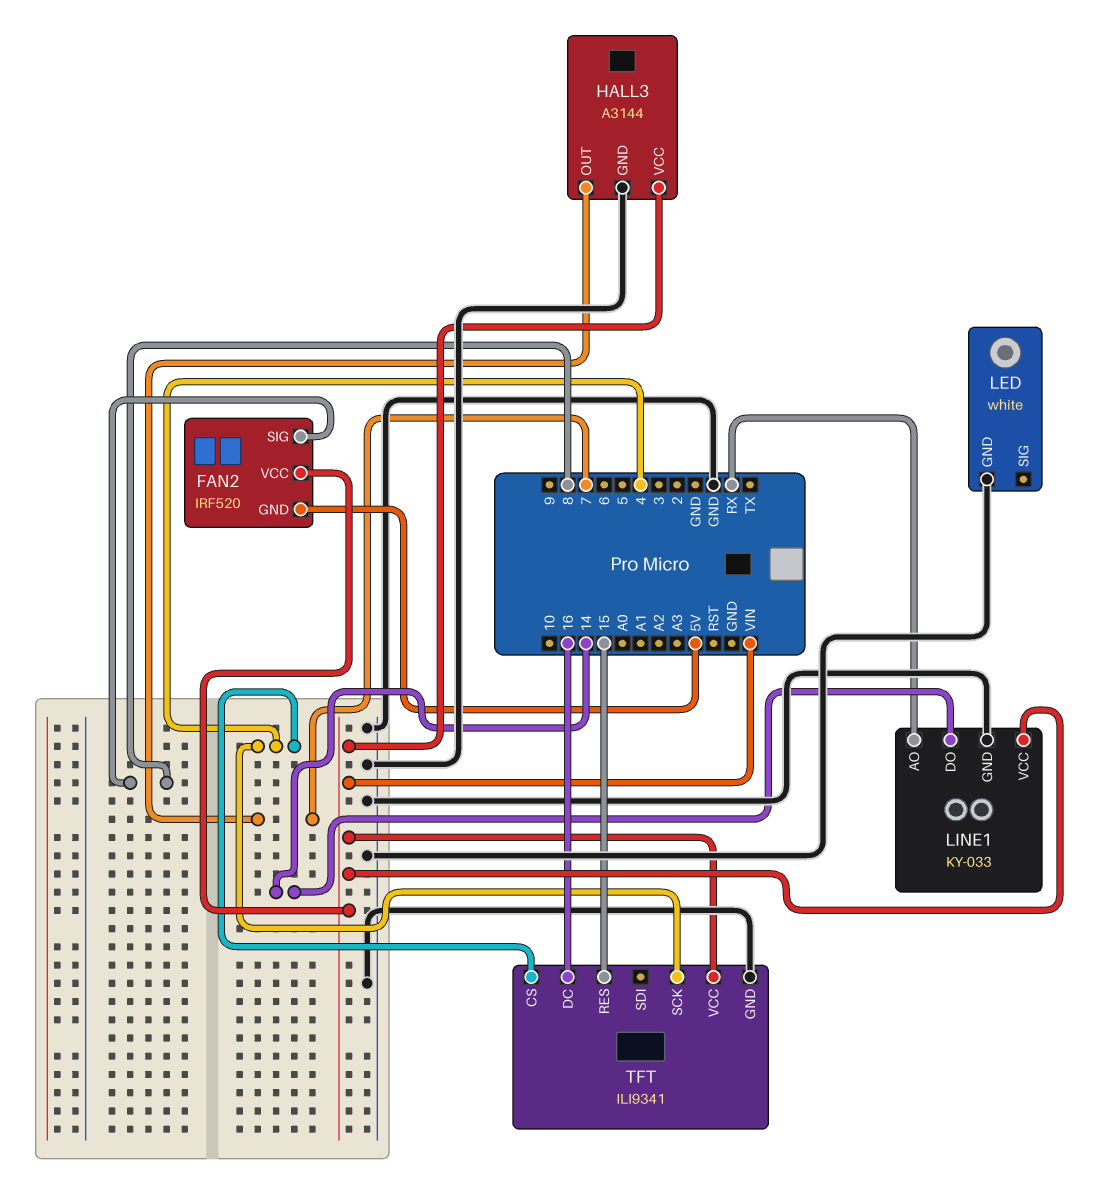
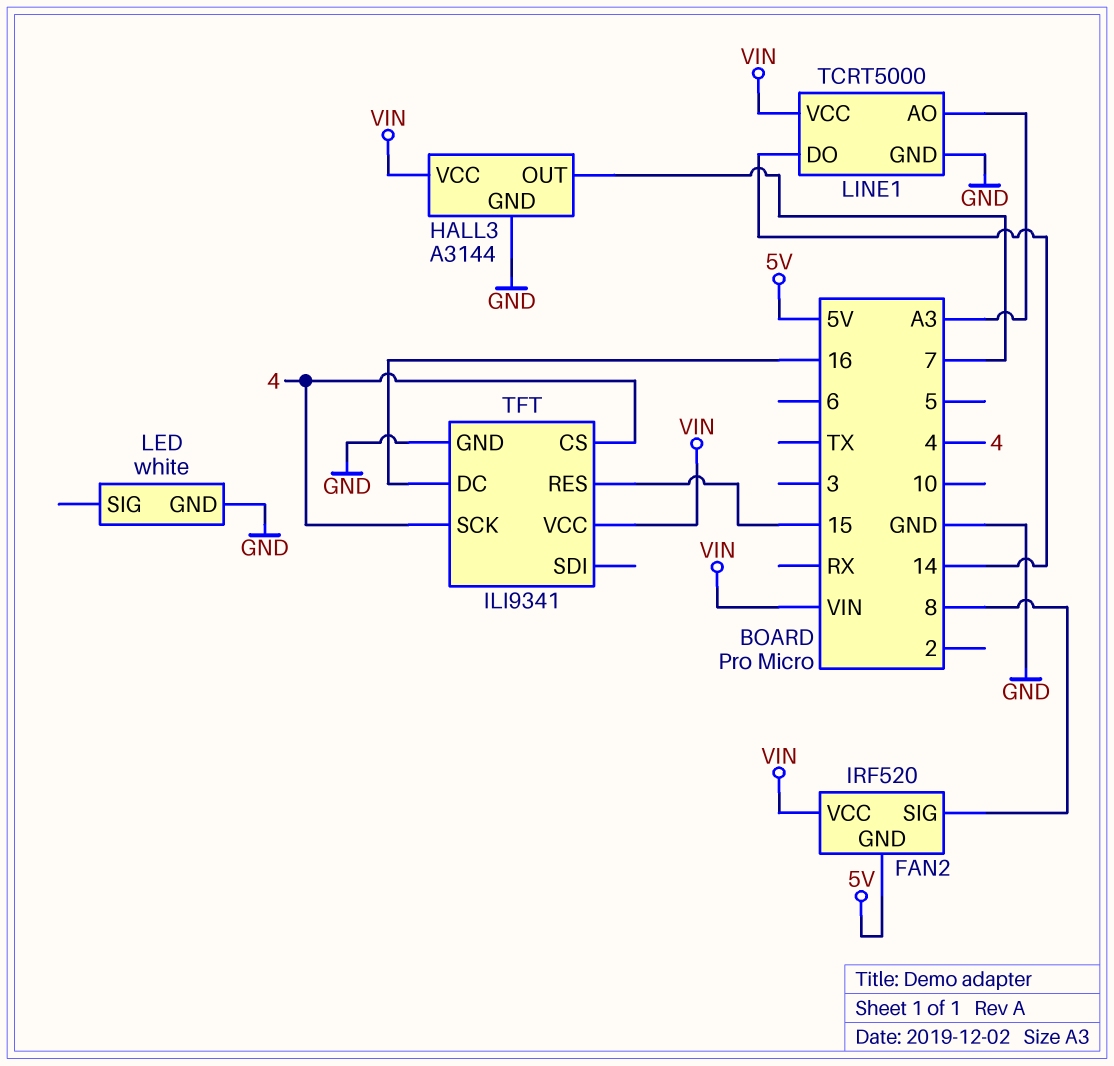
LINE1: KY-033 -> TCRT5000
LINE1 pin AO: RX -> A3

